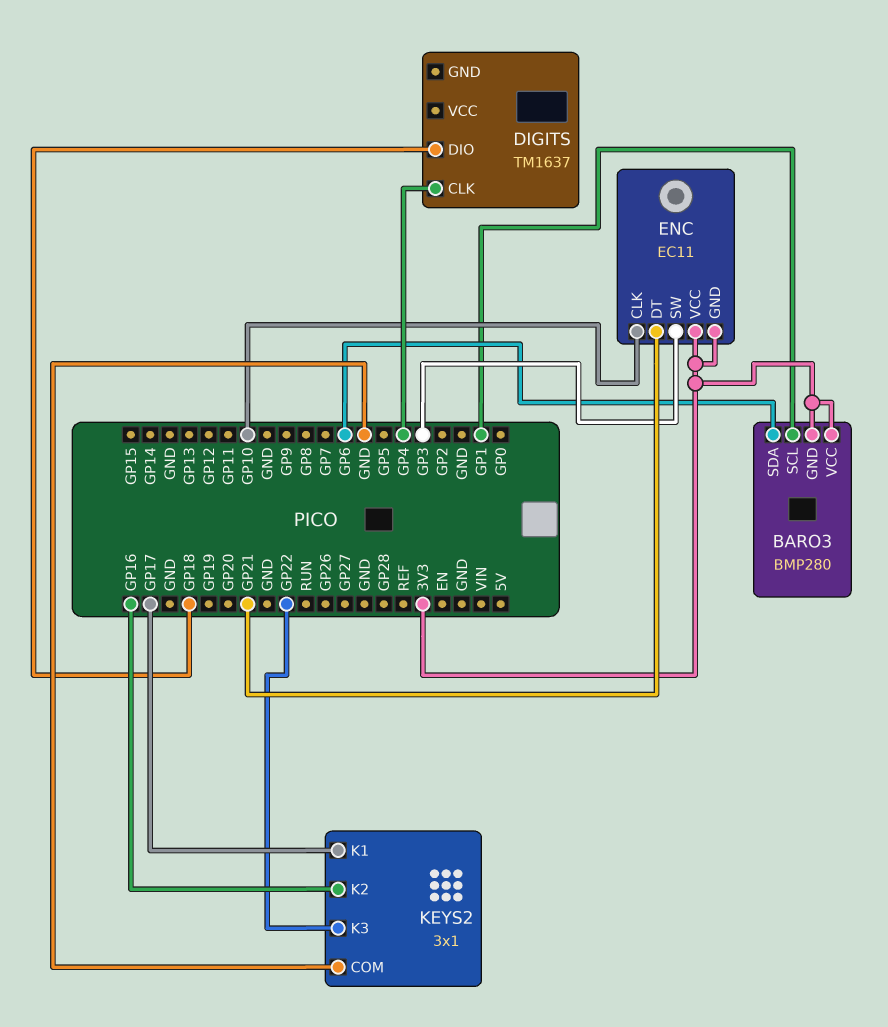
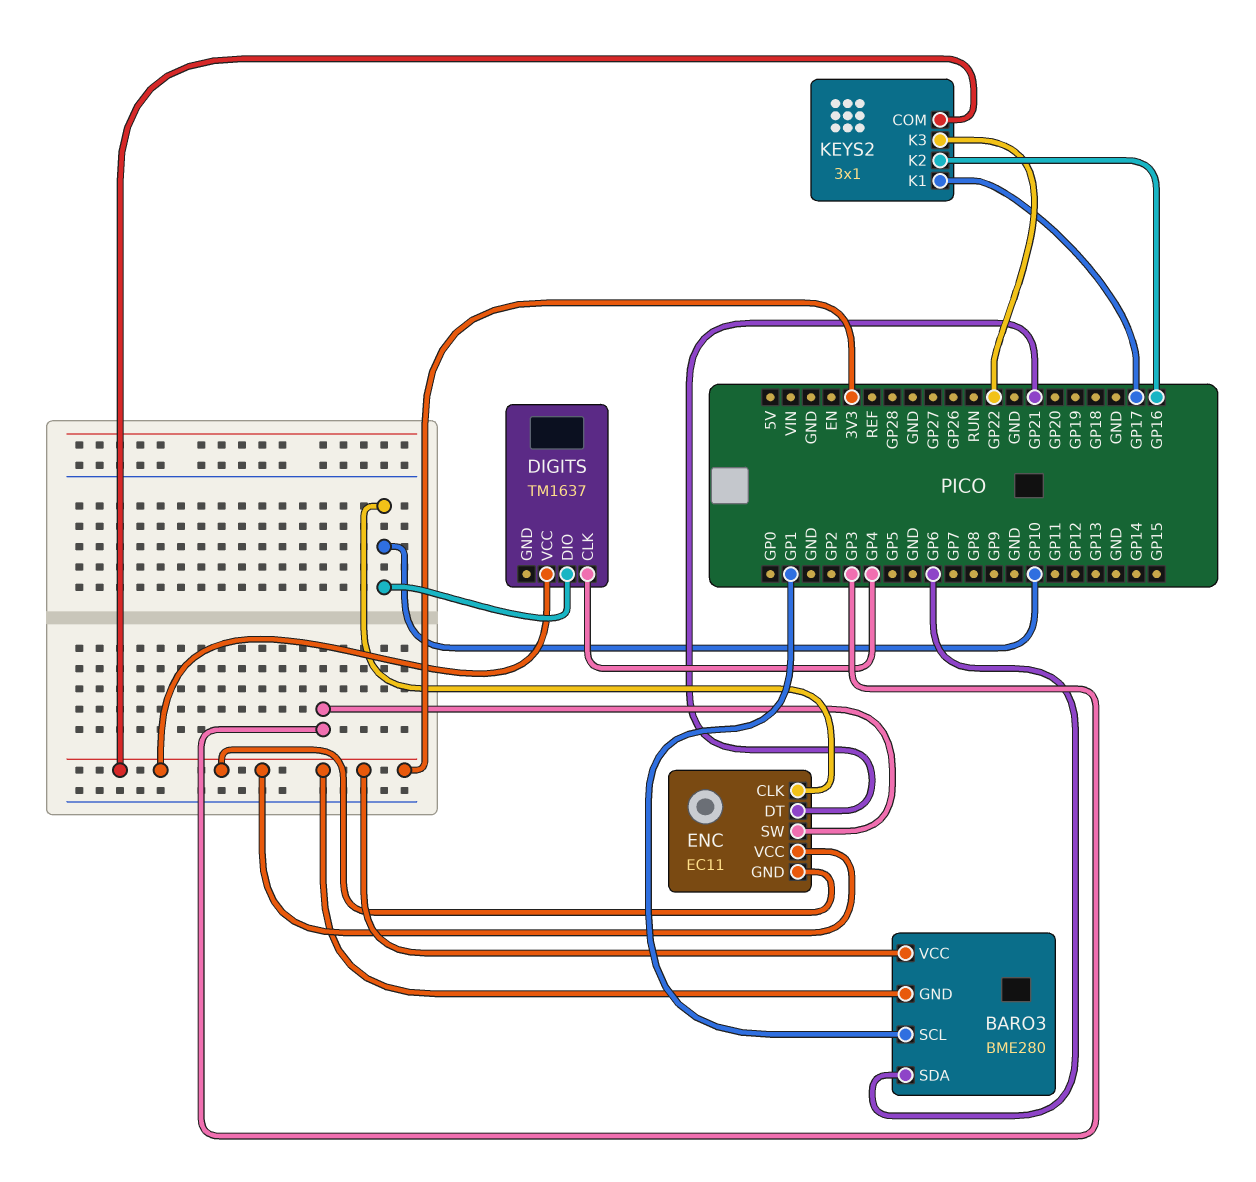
BARO3: BMP280 -> BME280
DIGITS pin DIO: GP18 -> GP10
DIGITS pin VCC: none -> 3V3
KEYS2 pin COM: GND -> 3V3

